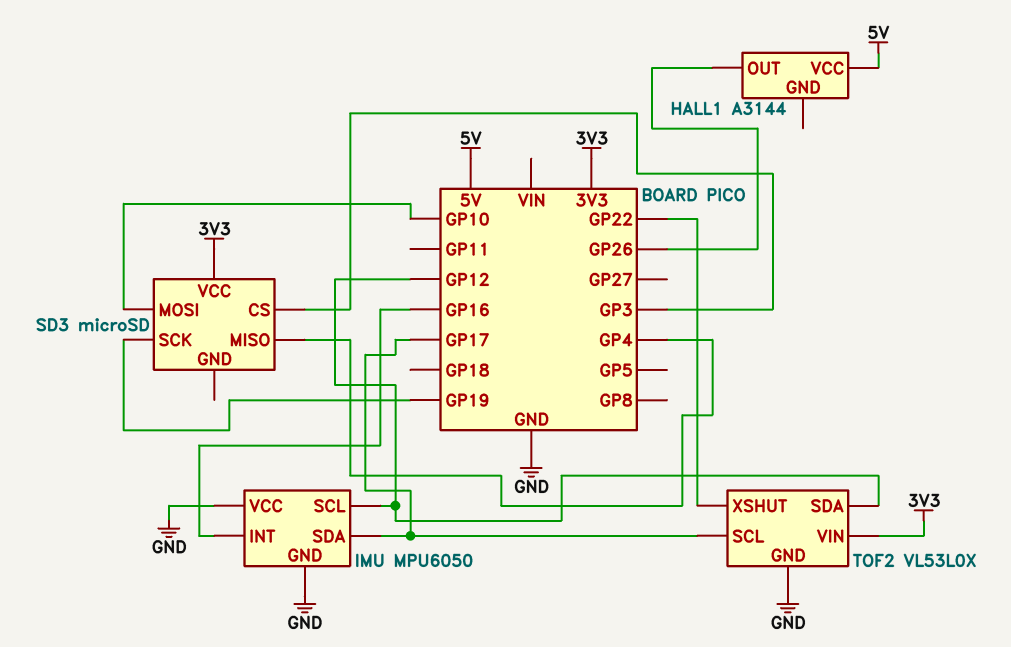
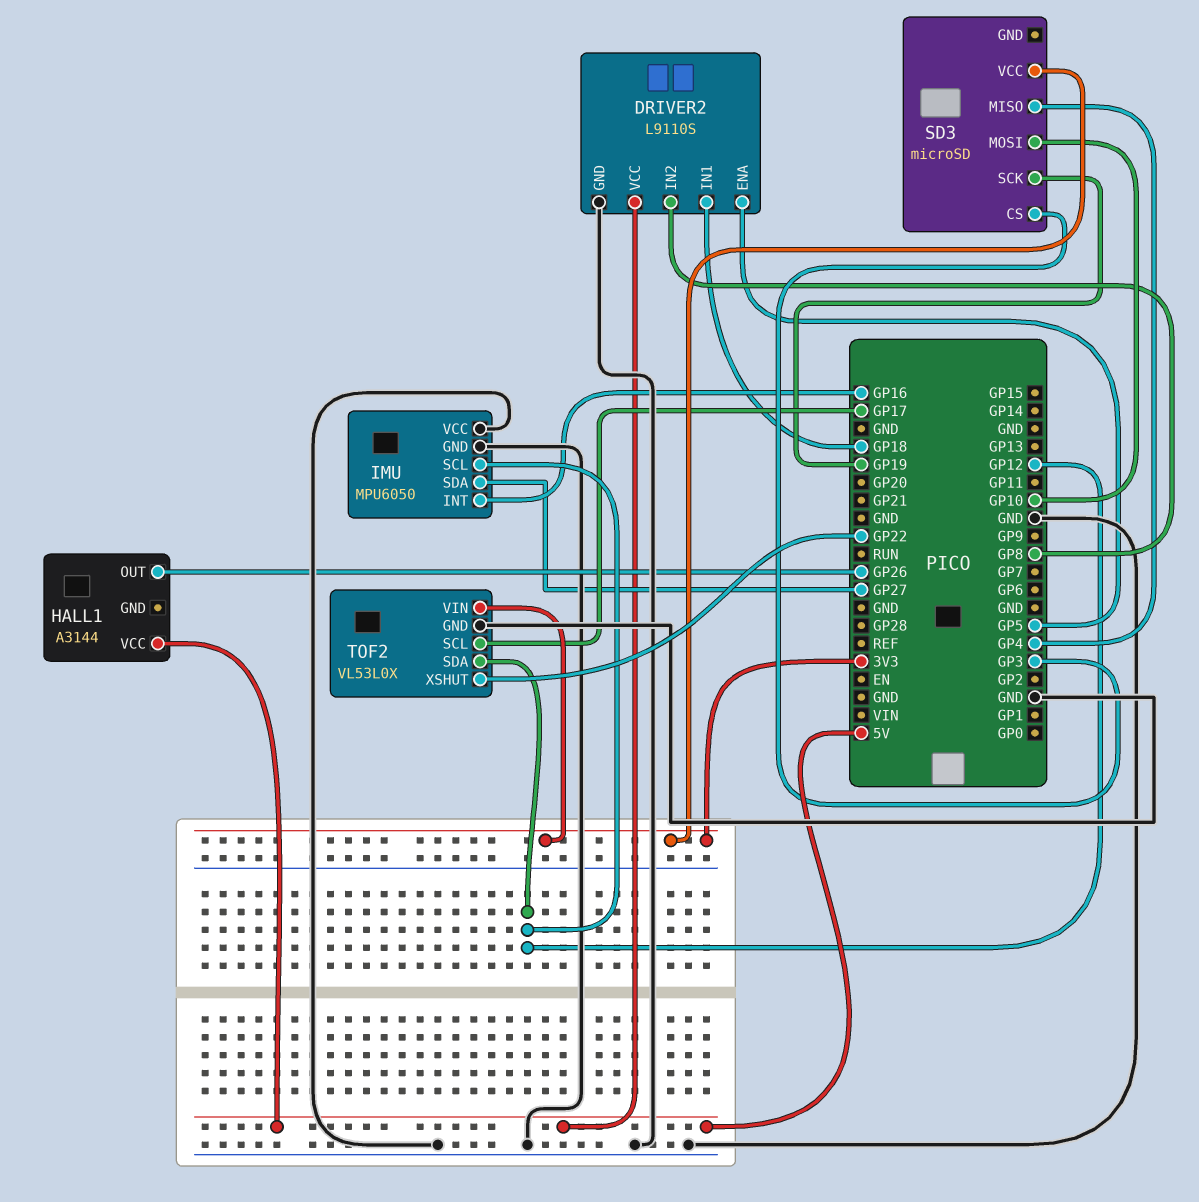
DRIVER2: none -> L9110S
DRIVER2 pin ENA: none -> GP5
DRIVER2 pin GND: none -> GND
DRIVER2 pin IN1: none -> GP18
DRIVER2 pin IN2: none -> GP8
DRIVER2 pin VCC: none -> 5V
IMU pin SDA: GP17 -> GP27

